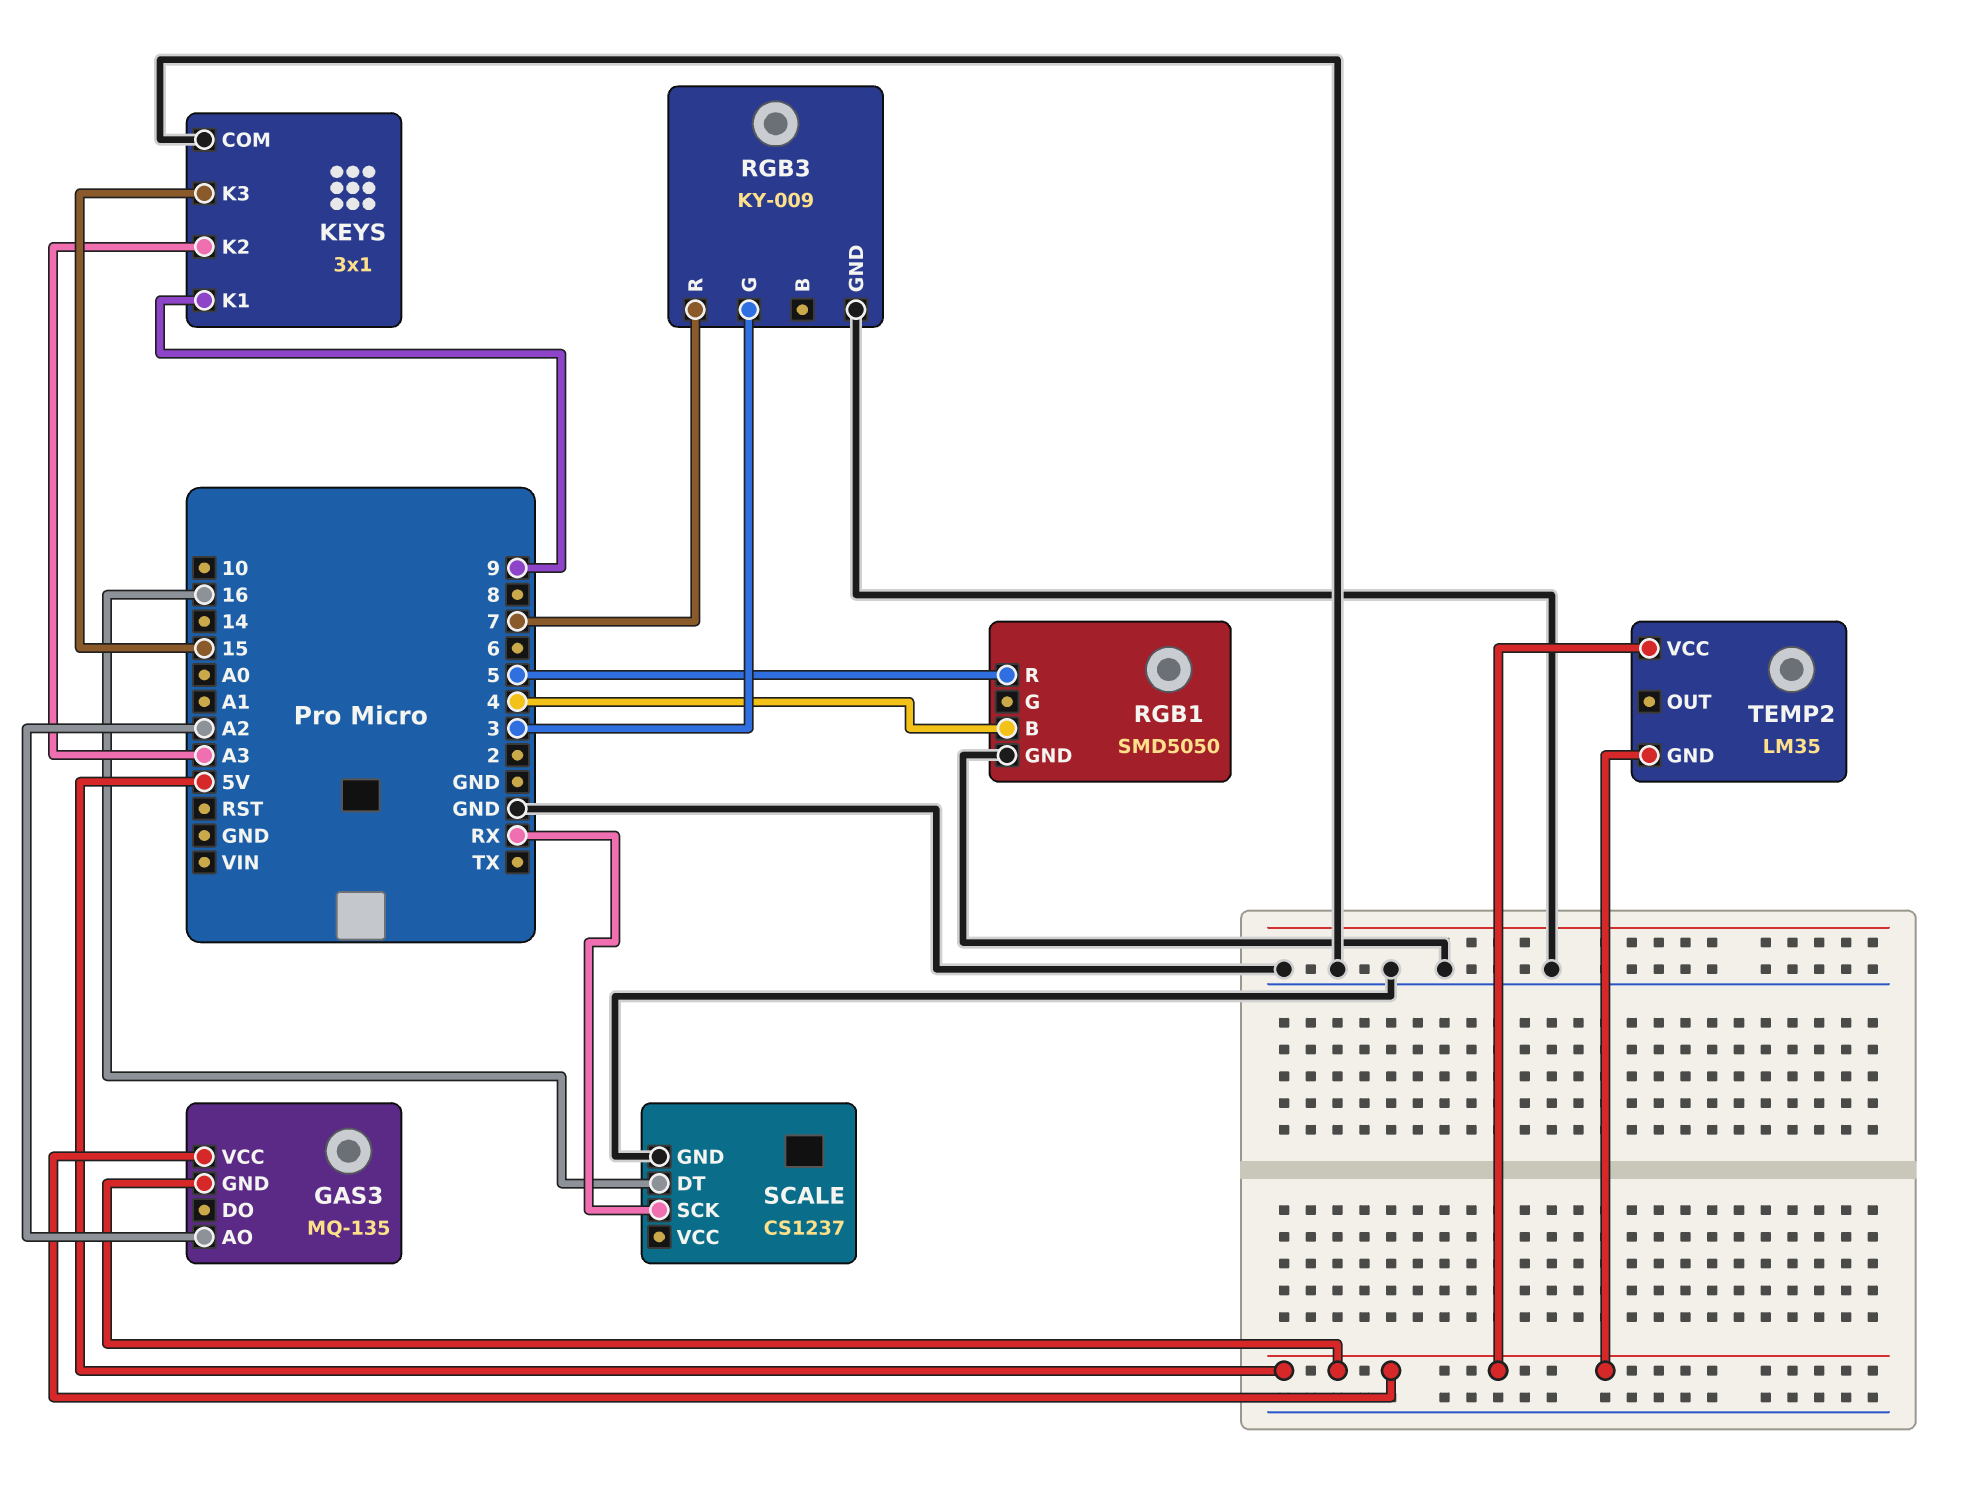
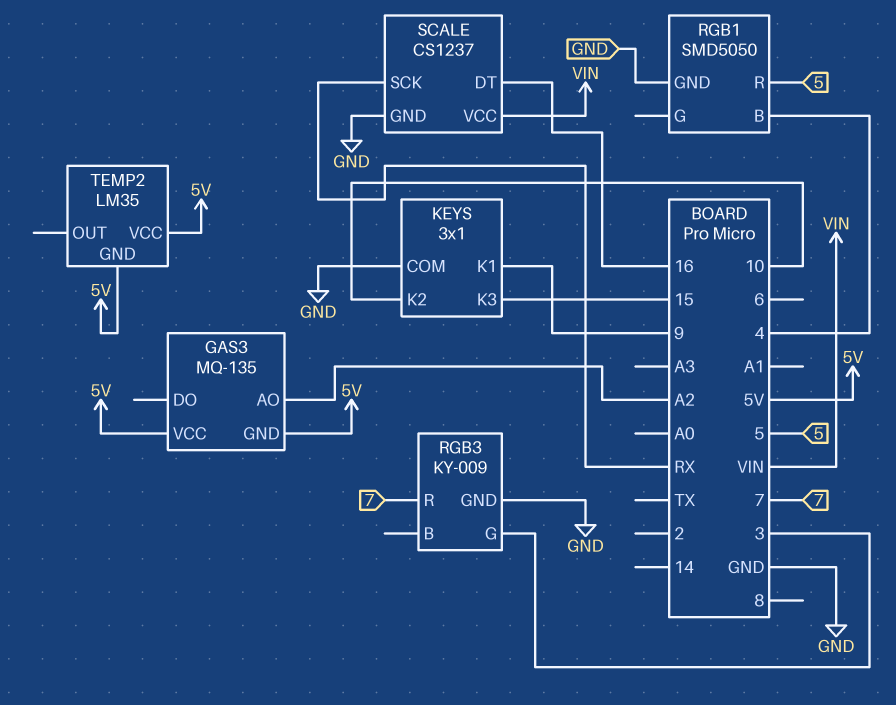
KEYS pin K2: A3 -> 10
SCALE pin VCC: none -> VIN

